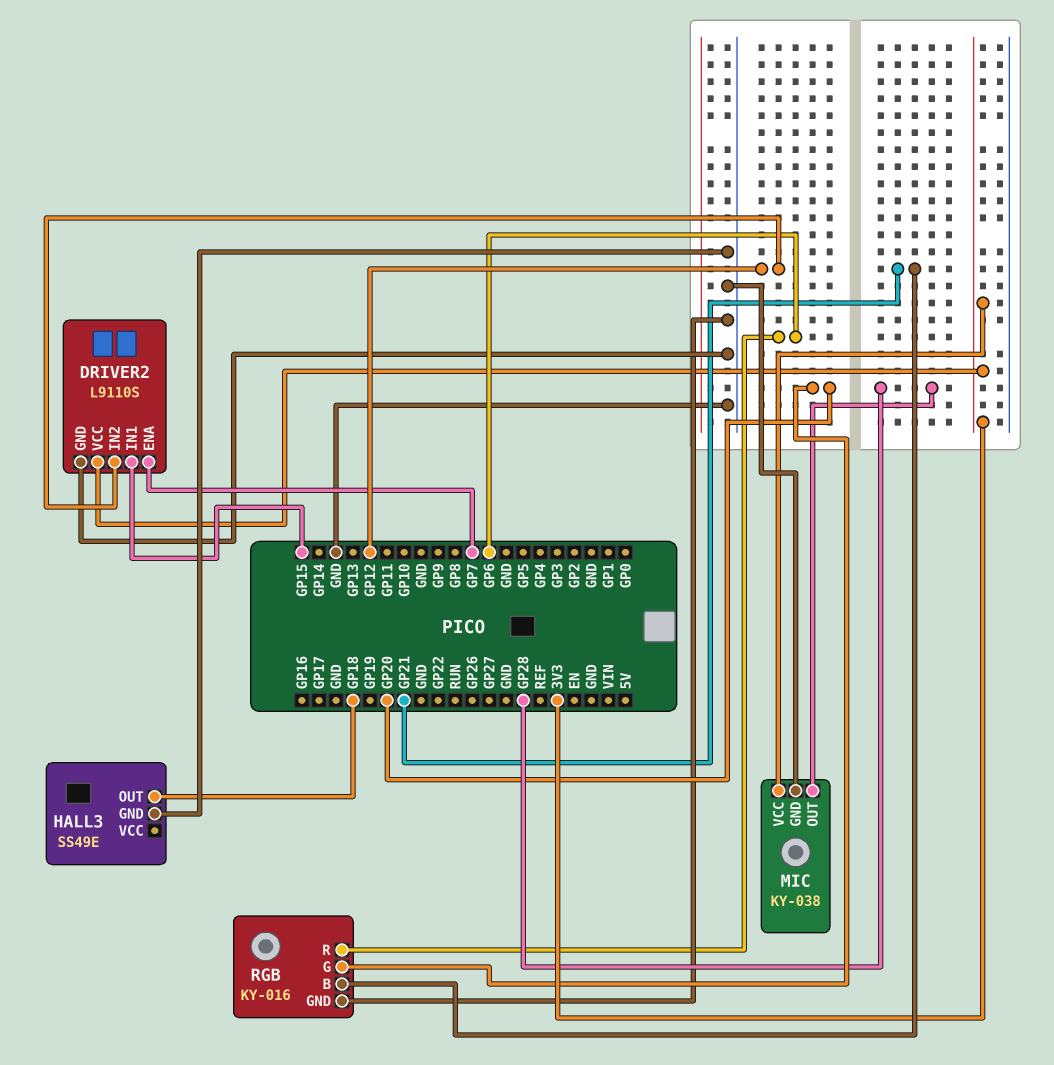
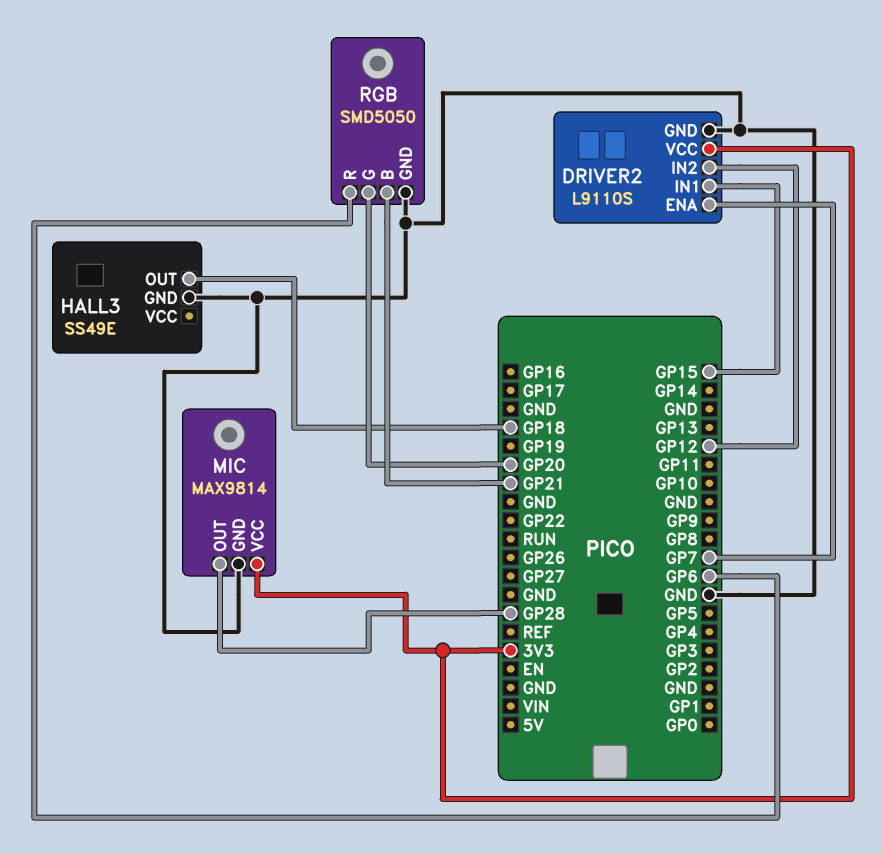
MIC: KY-038 -> MAX9814
RGB: KY-016 -> SMD5050

